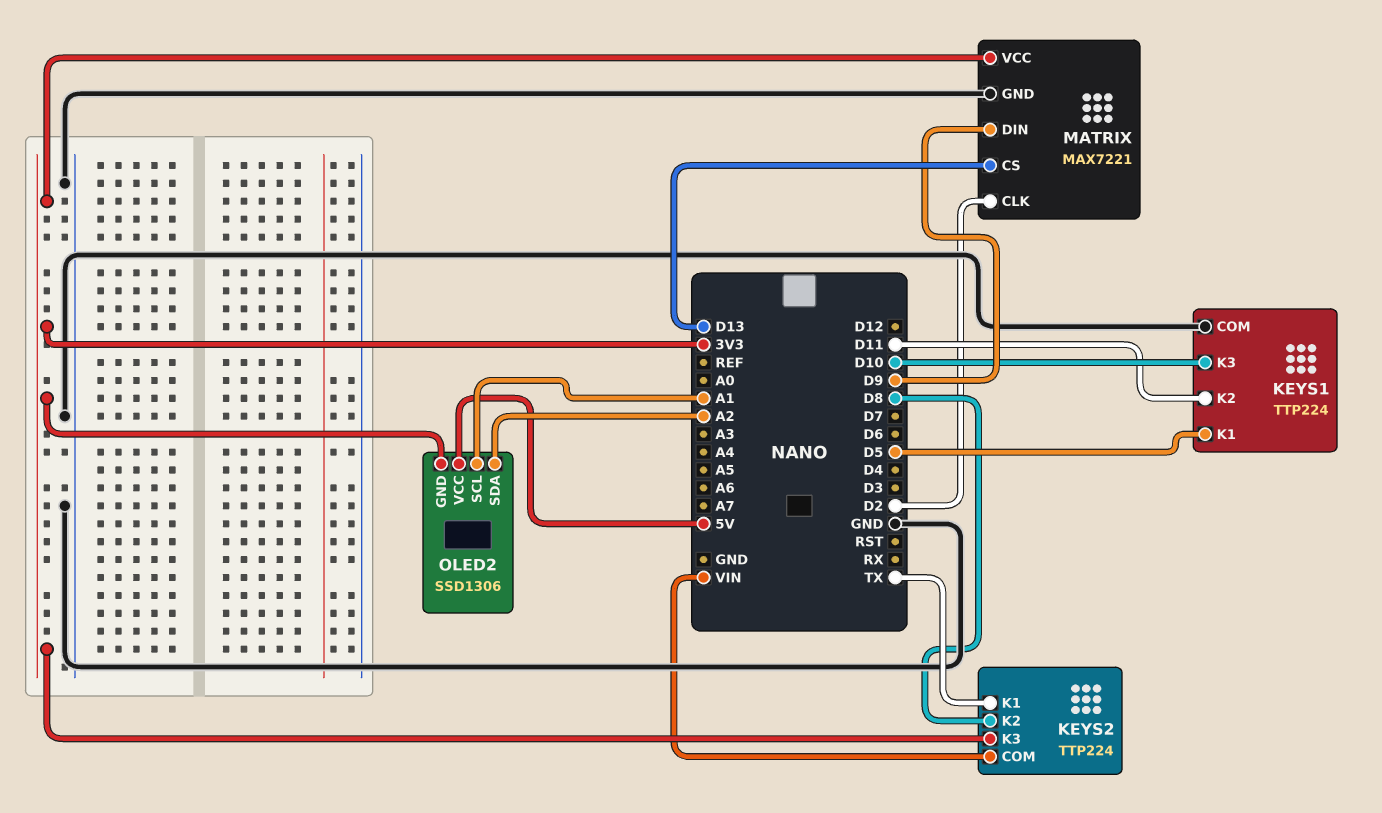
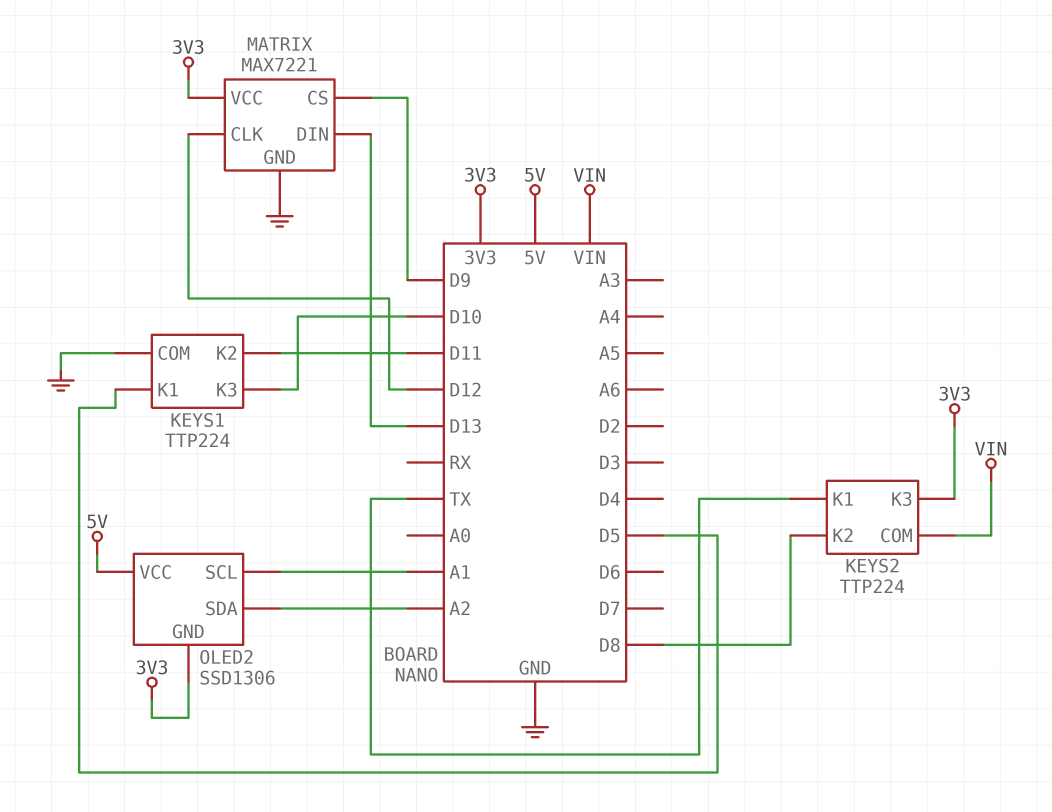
MATRIX pin CLK: D2 -> D12
MATRIX pin CS: D13 -> D9
MATRIX pin DIN: D9 -> D13

